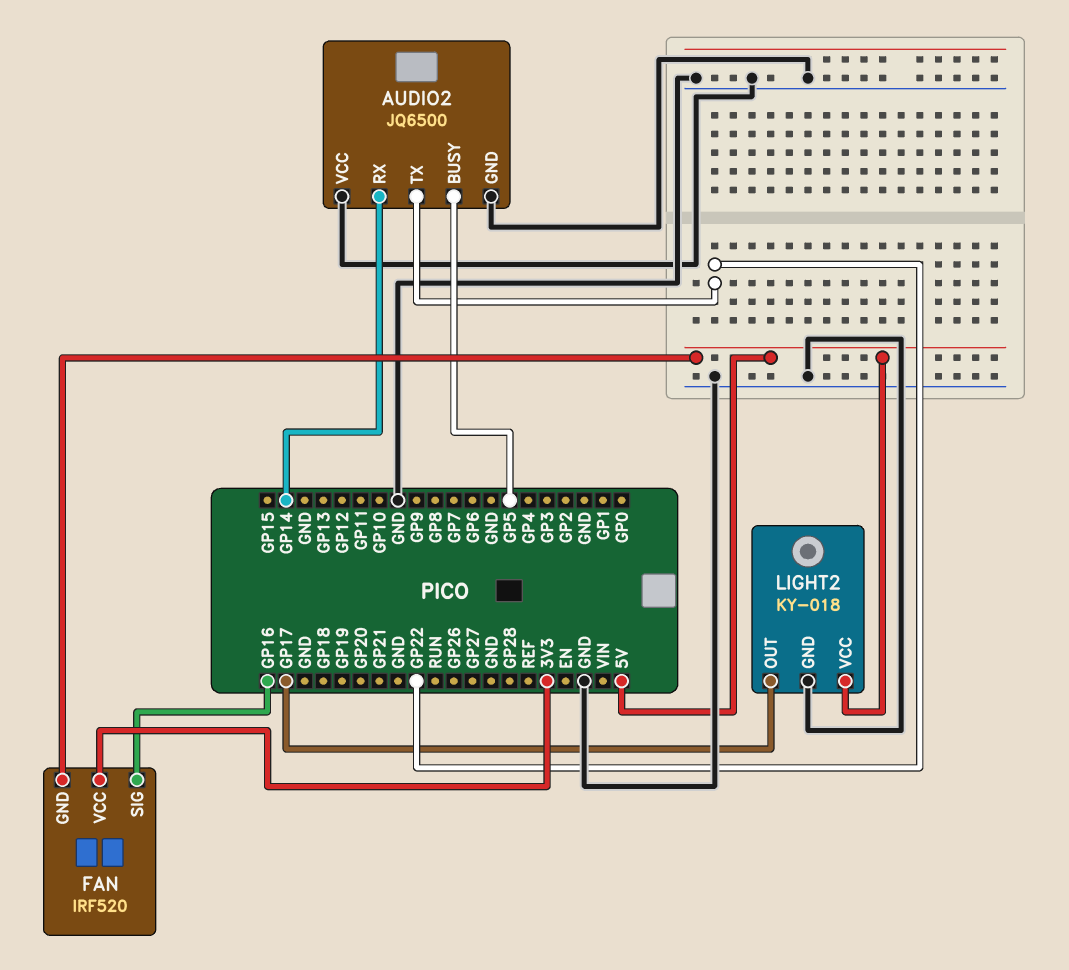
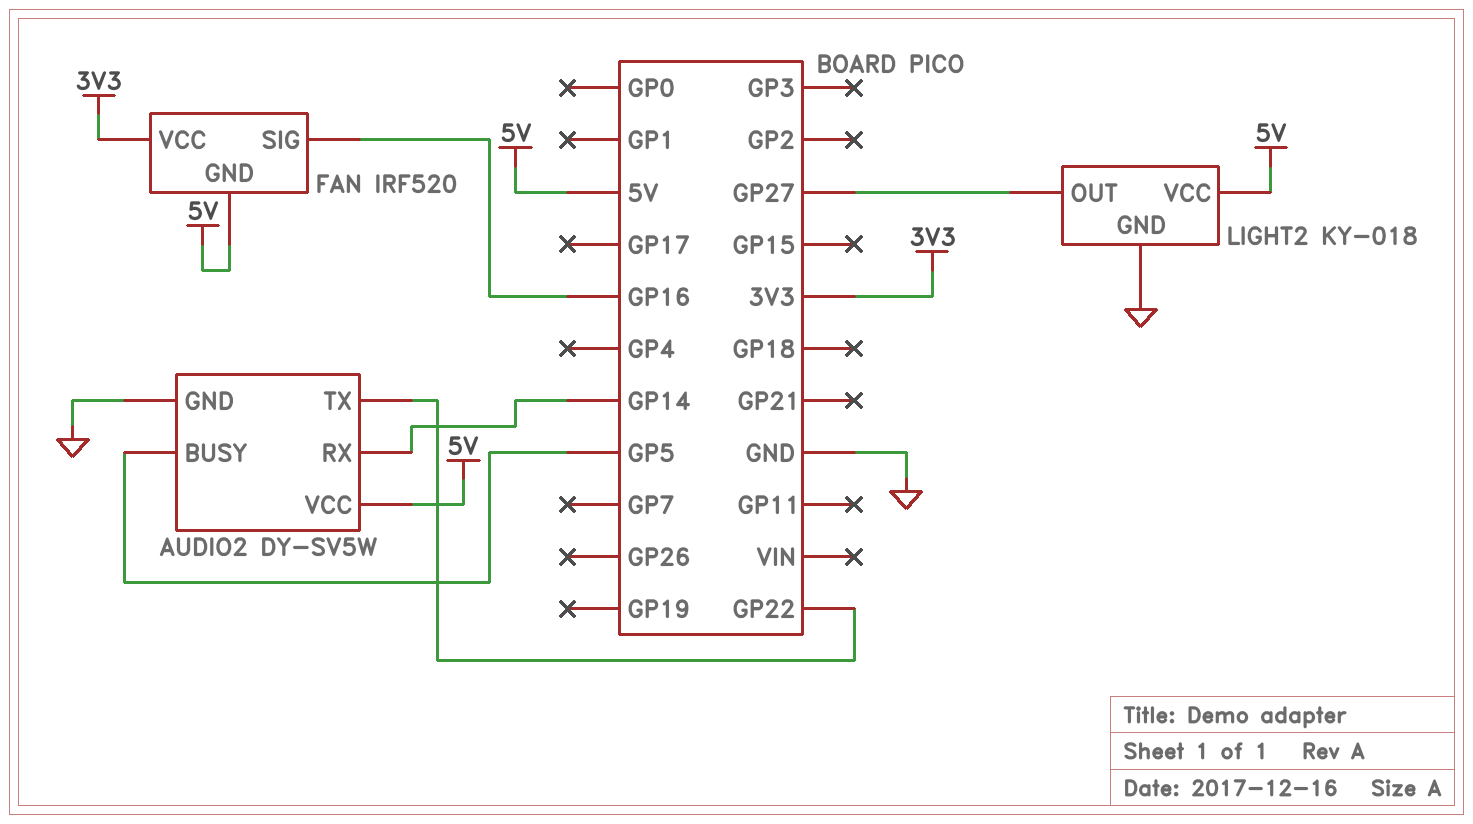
AUDIO2: JQ6500 -> DY-SV5W
AUDIO2 pin VCC: GND -> 5V
LIGHT2 pin OUT: GP17 -> GP27

